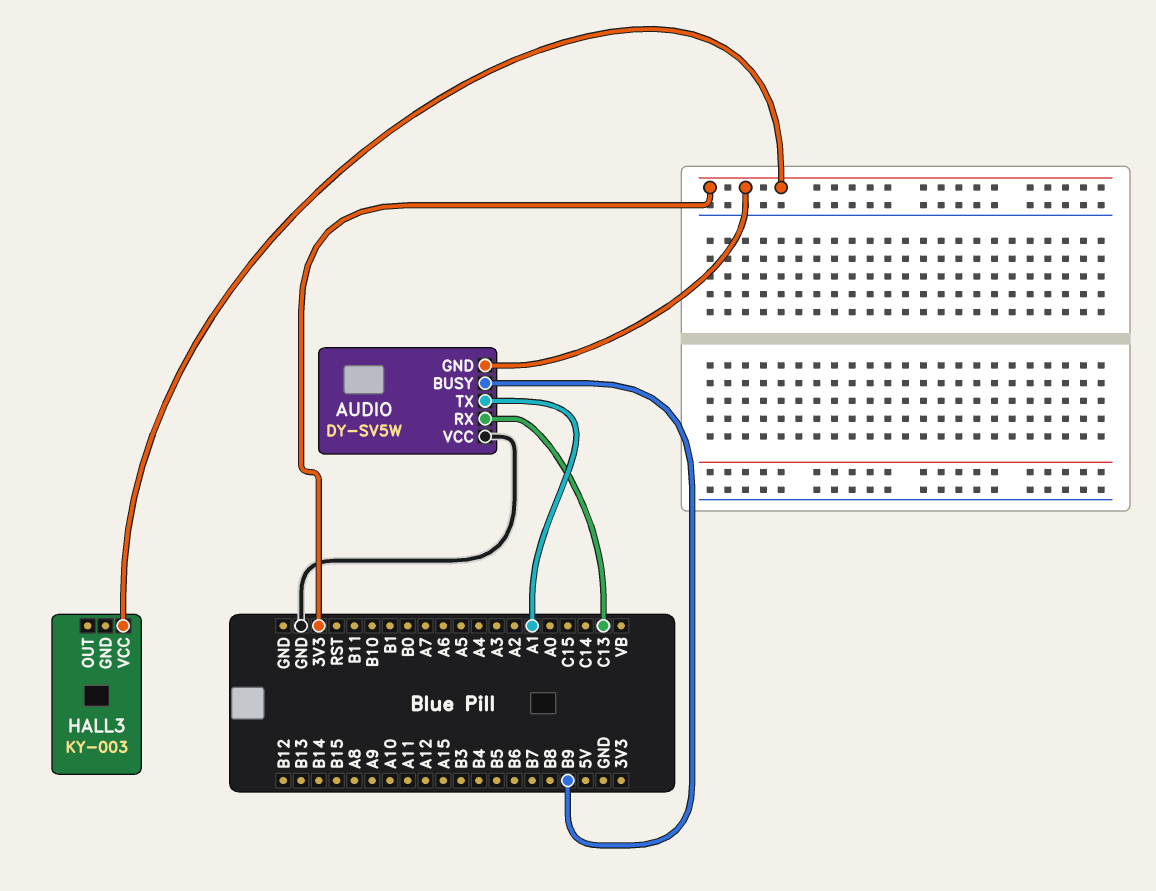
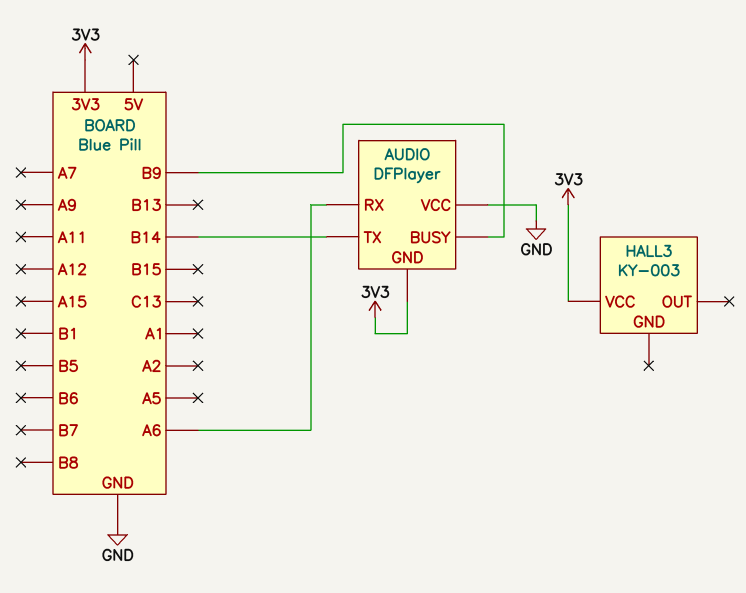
AUDIO: DY-SV5W -> DFPlayer
AUDIO pin RX: C13 -> A6
AUDIO pin TX: A1 -> B14

